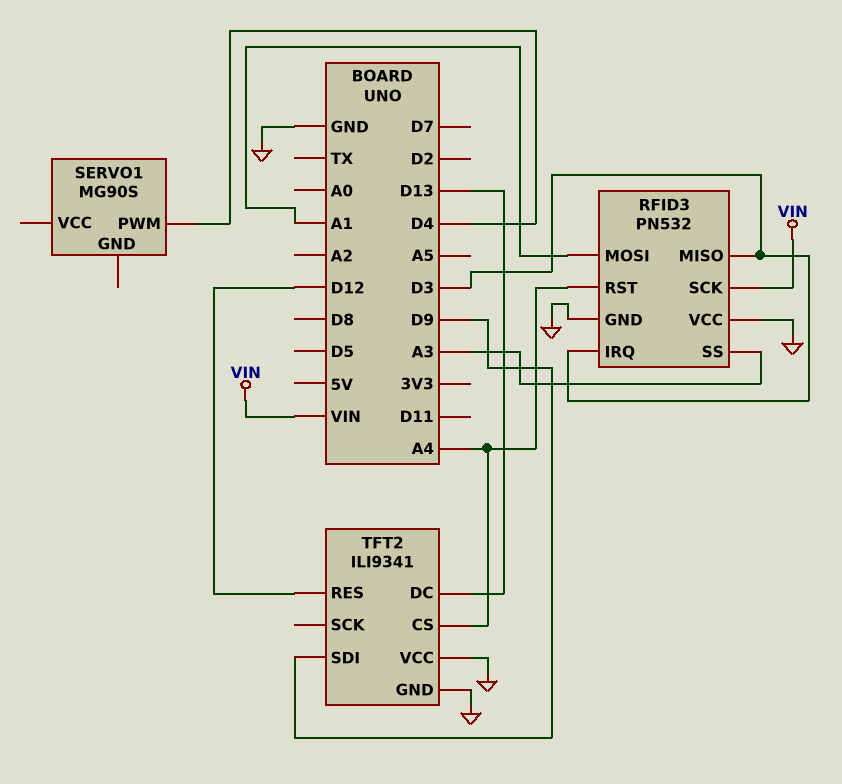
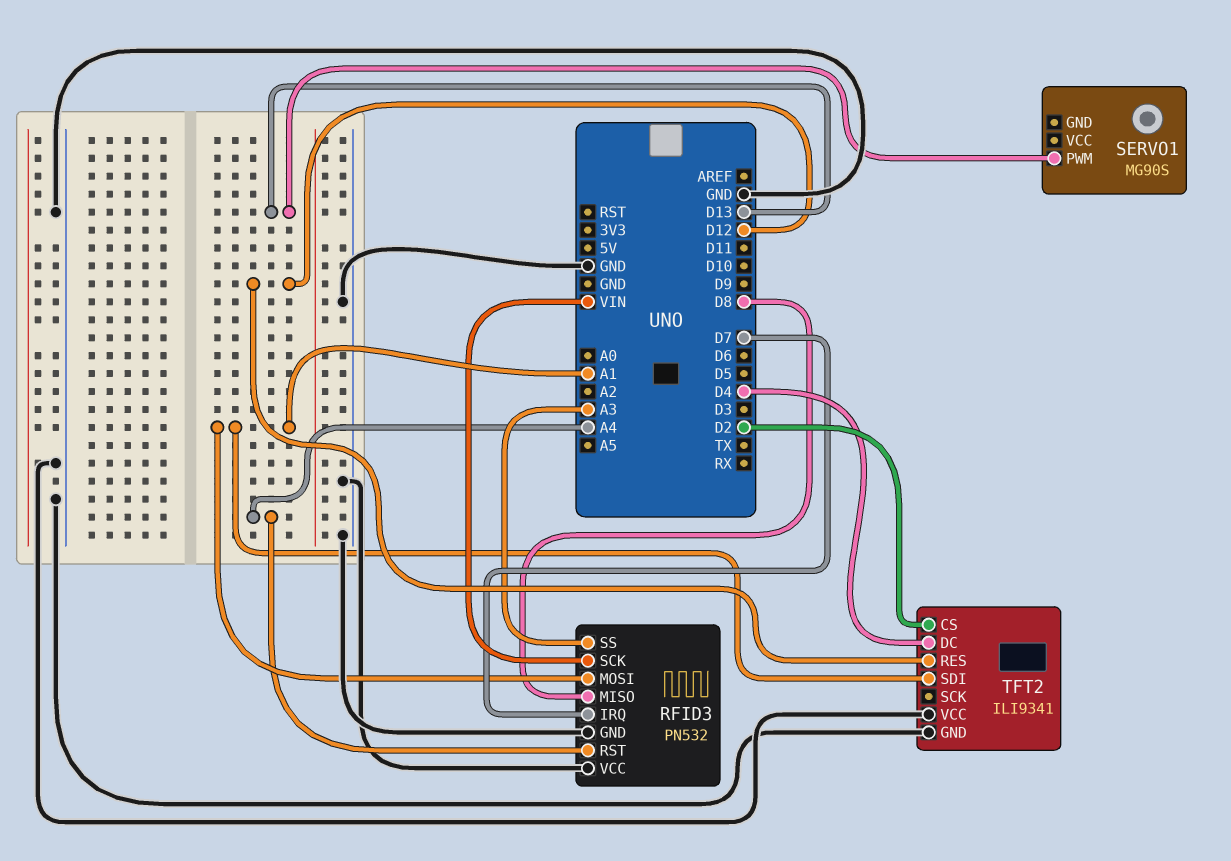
RFID3 pin IRQ: D3 -> D7
RFID3 pin MISO: D3 -> D8
SERVO1 pin PWM: D4 -> D13
TFT2 pin CS: A4 -> D2
TFT2 pin DC: D13 -> D4
TFT2 pin SDI: D9 -> A1

